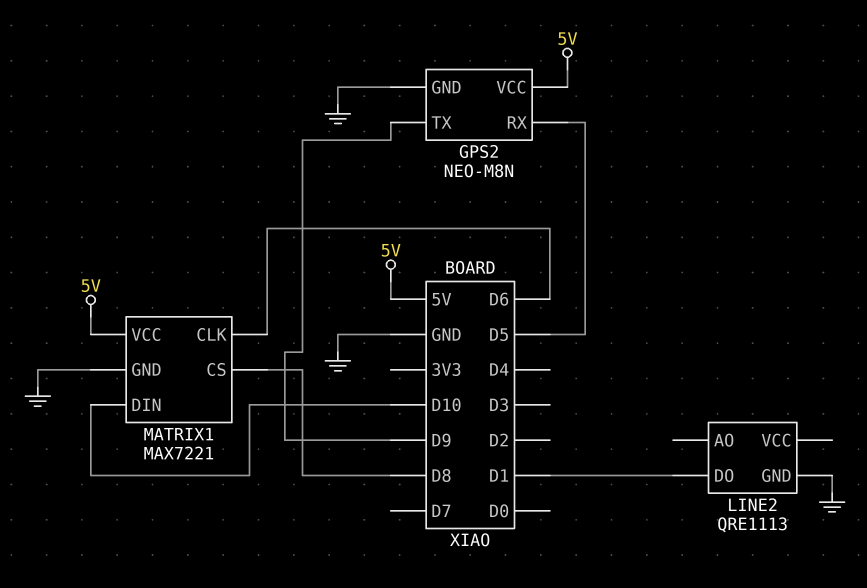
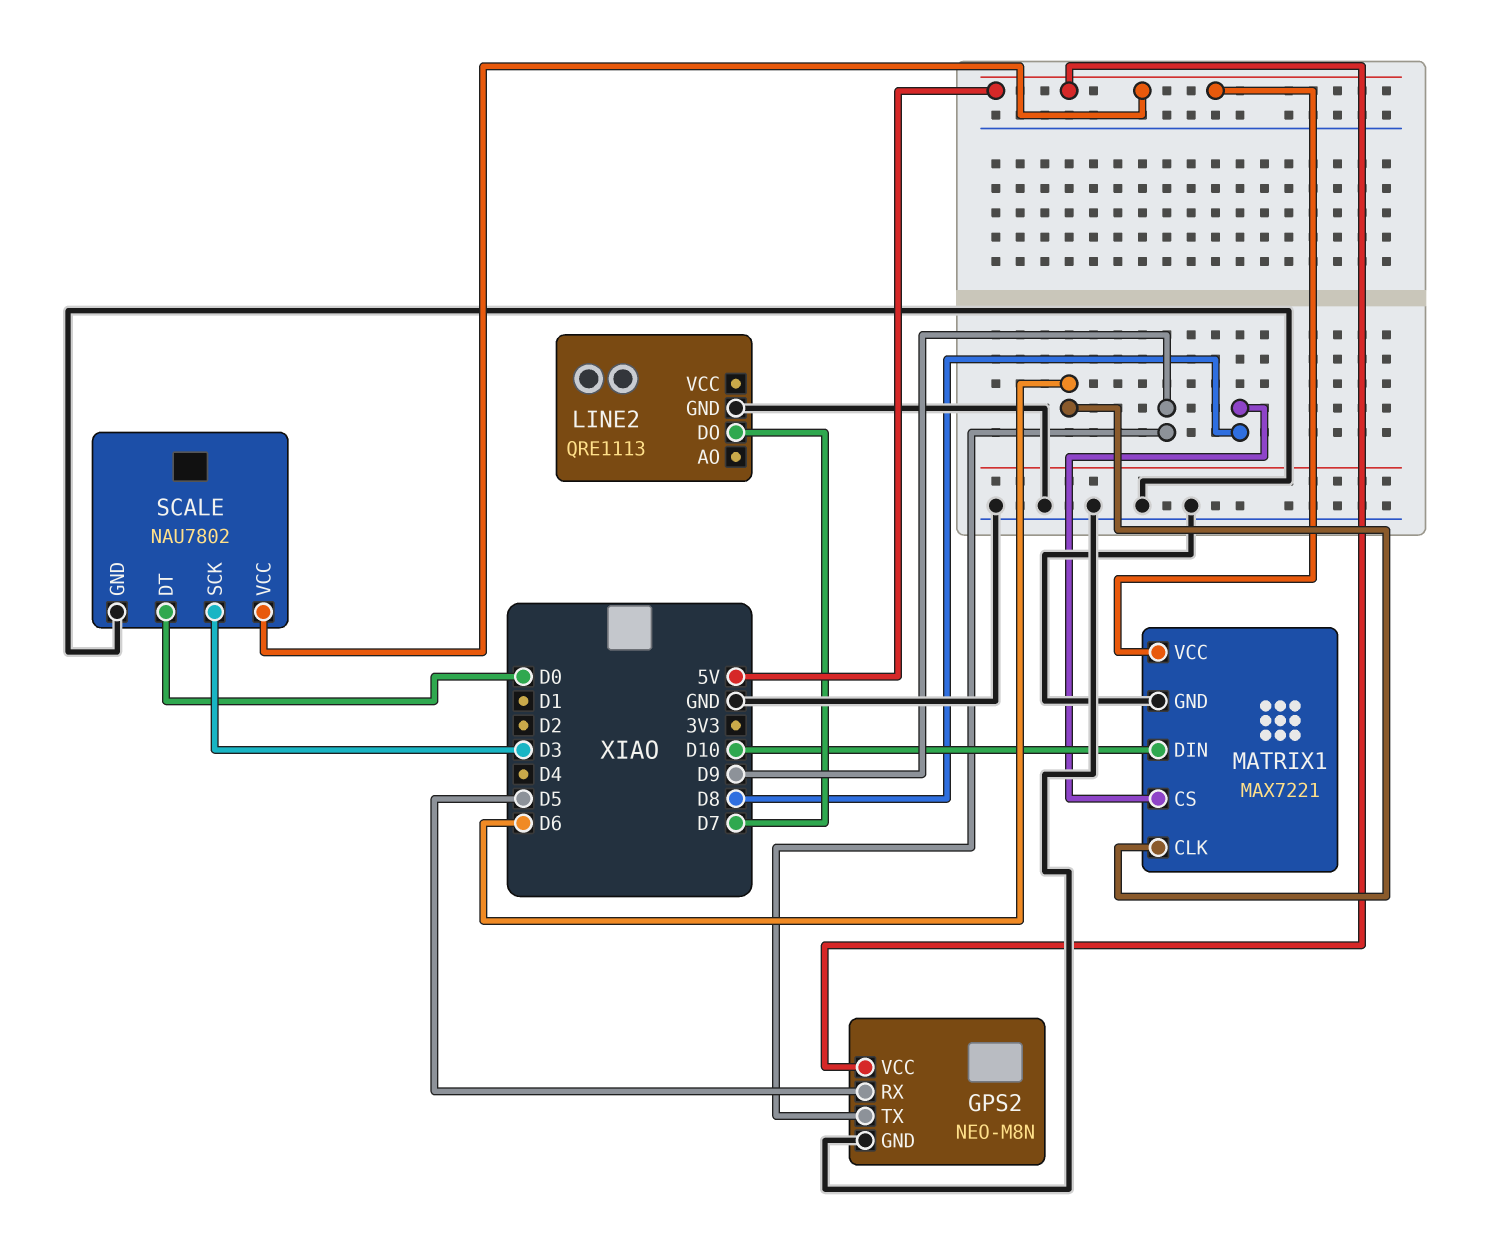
LINE2 pin DO: D1 -> D7
SCALE: none -> NAU7802
SCALE pin DT: none -> D0
SCALE pin GND: none -> GND
SCALE pin SCK: none -> D3
SCALE pin VCC: none -> 5V

